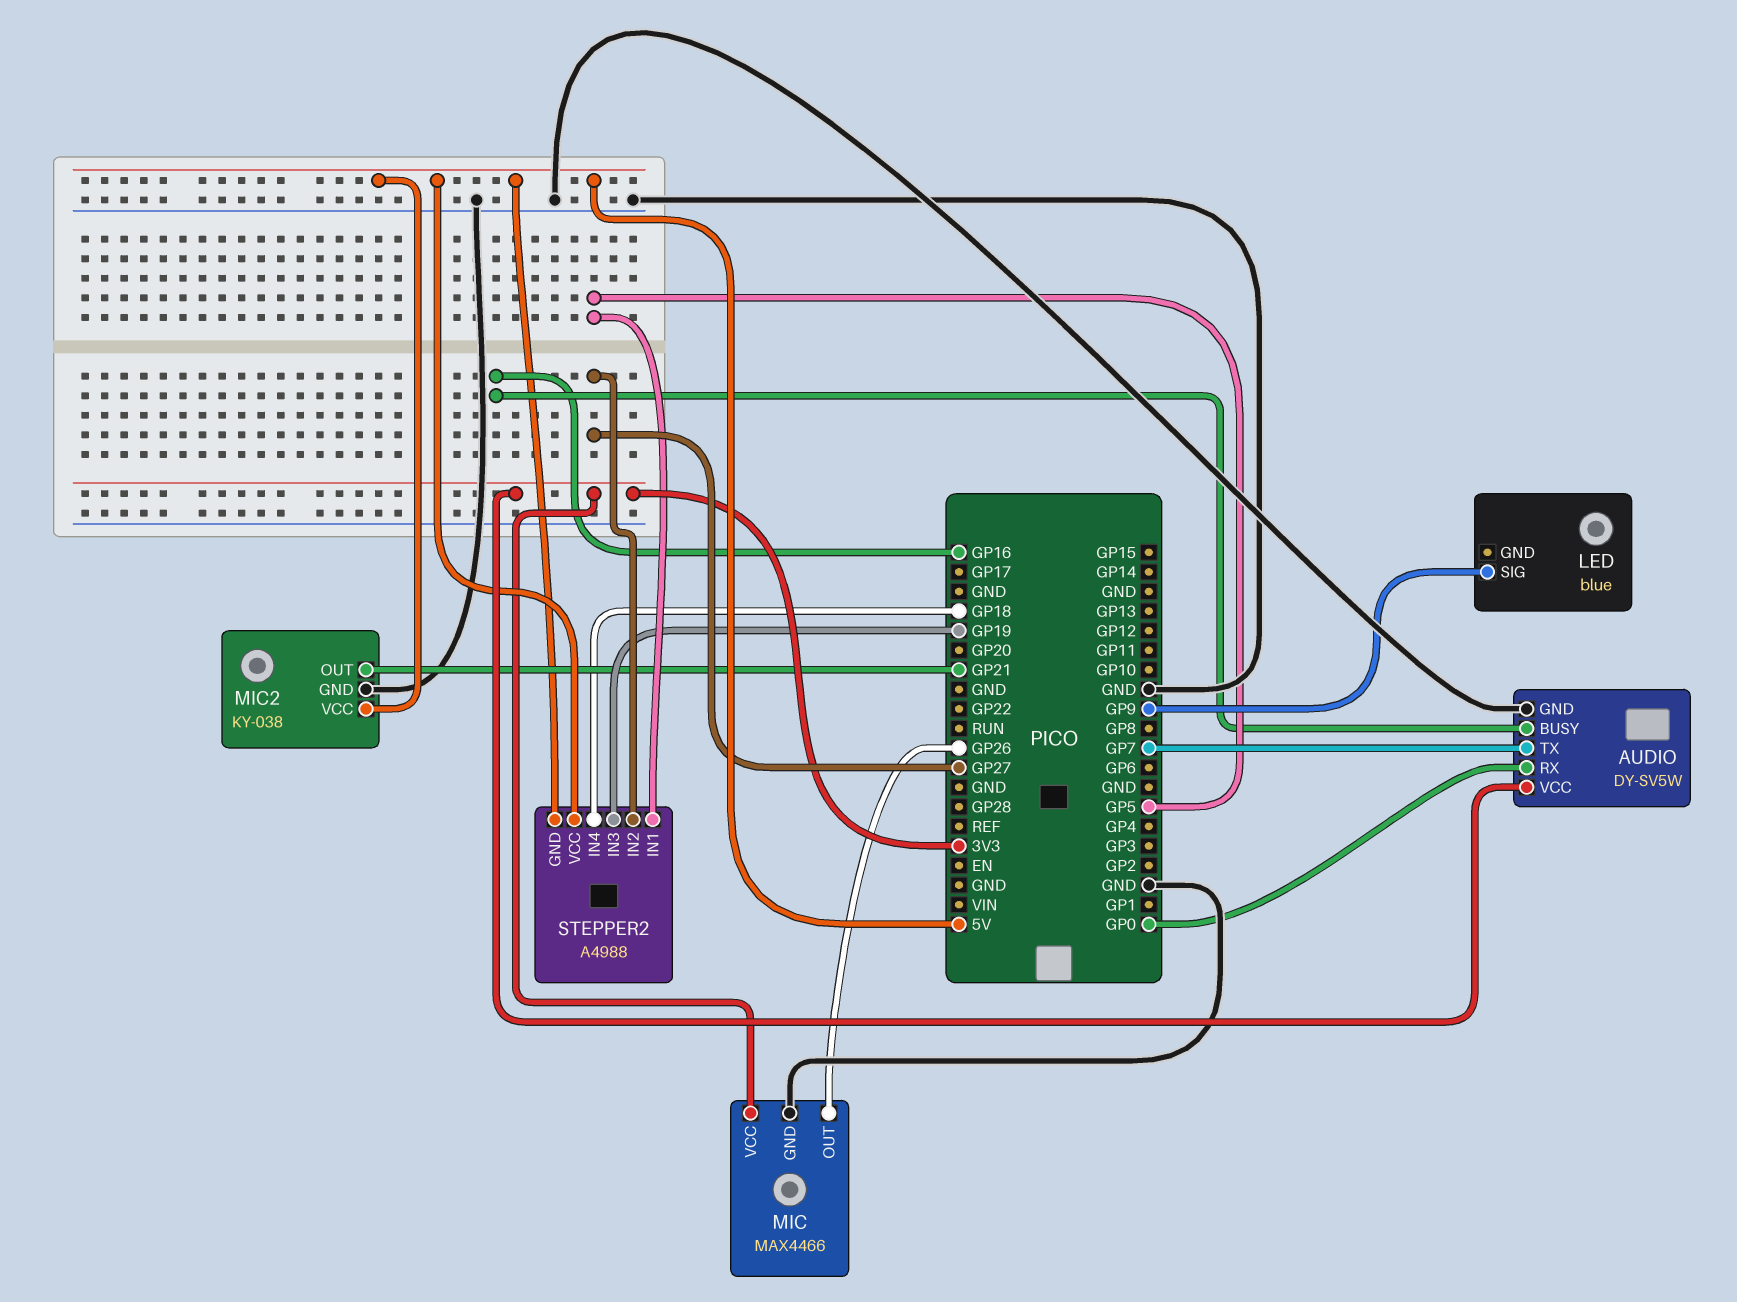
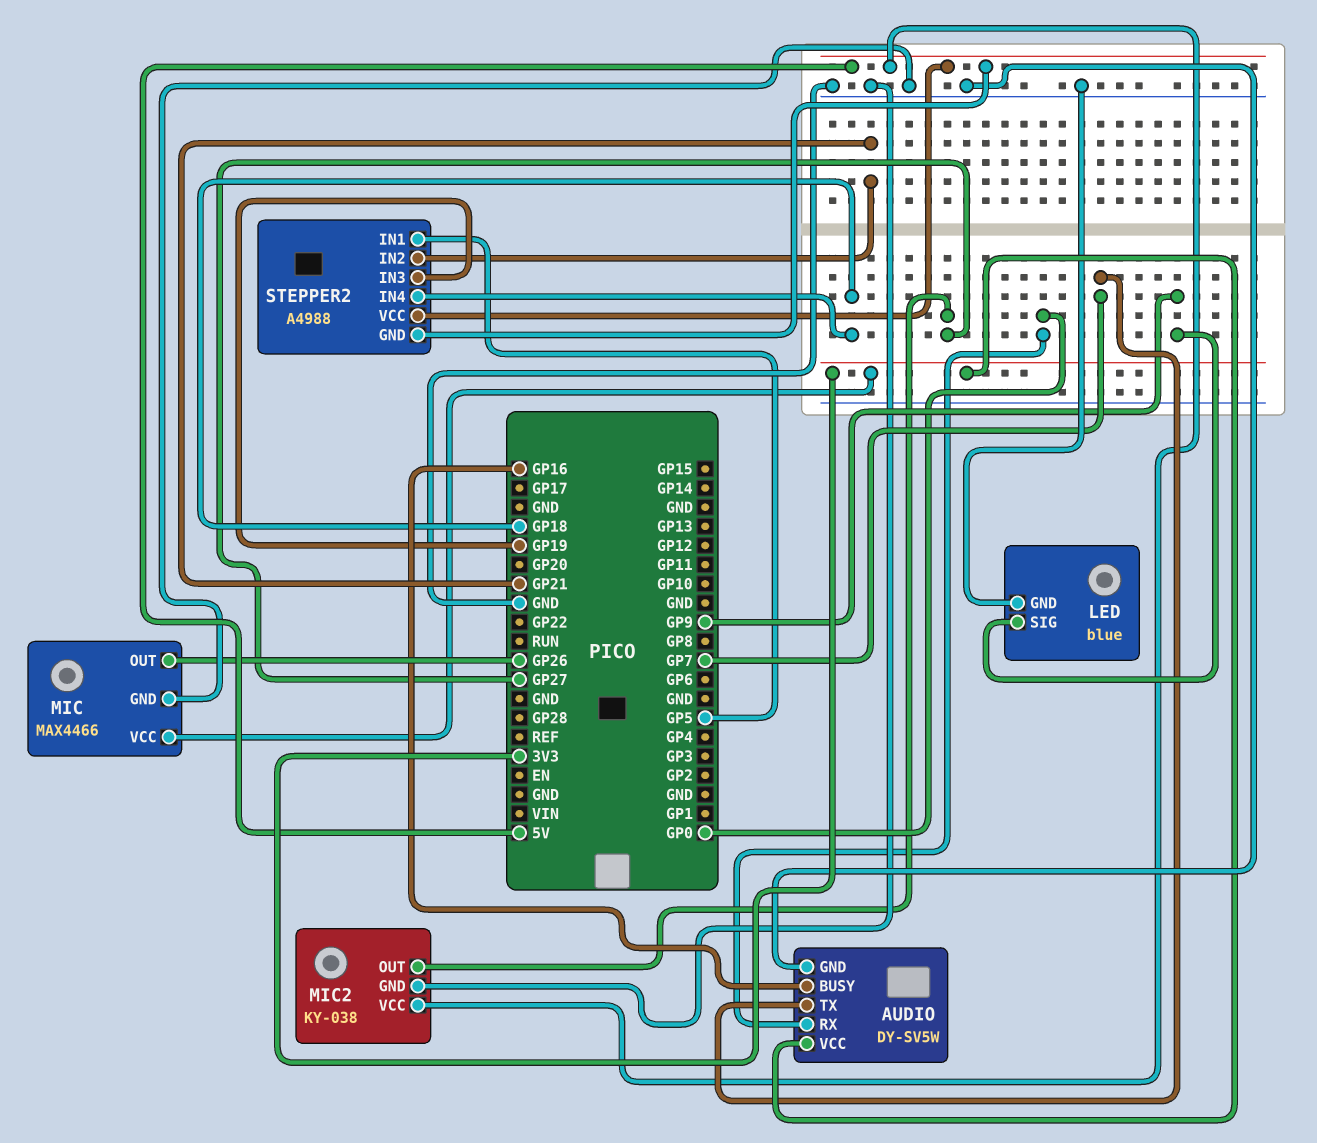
LED pin GND: none -> GND
MIC2 pin OUT: GP21 -> GP27
STEPPER2 pin IN2: GP27 -> GP21

